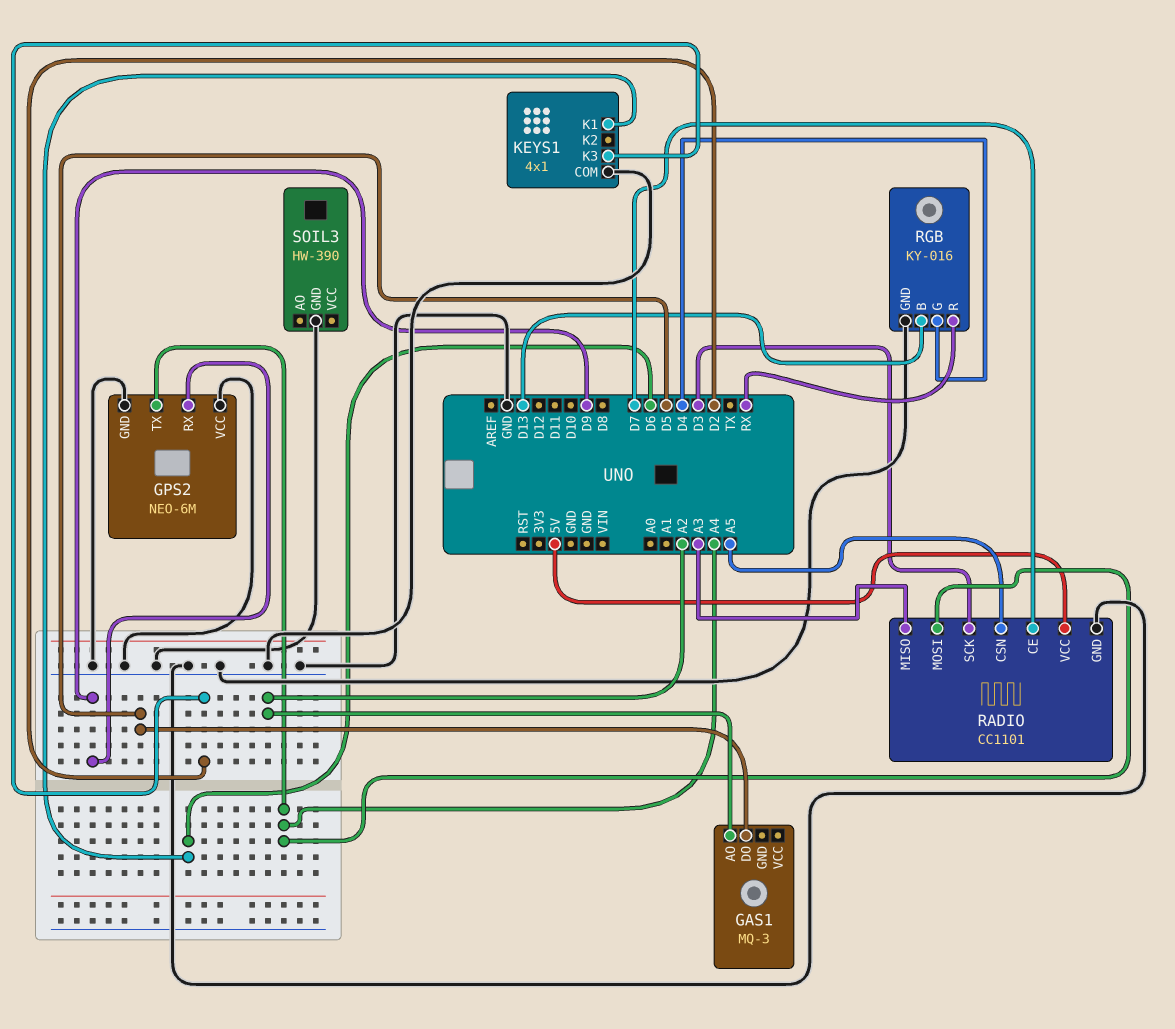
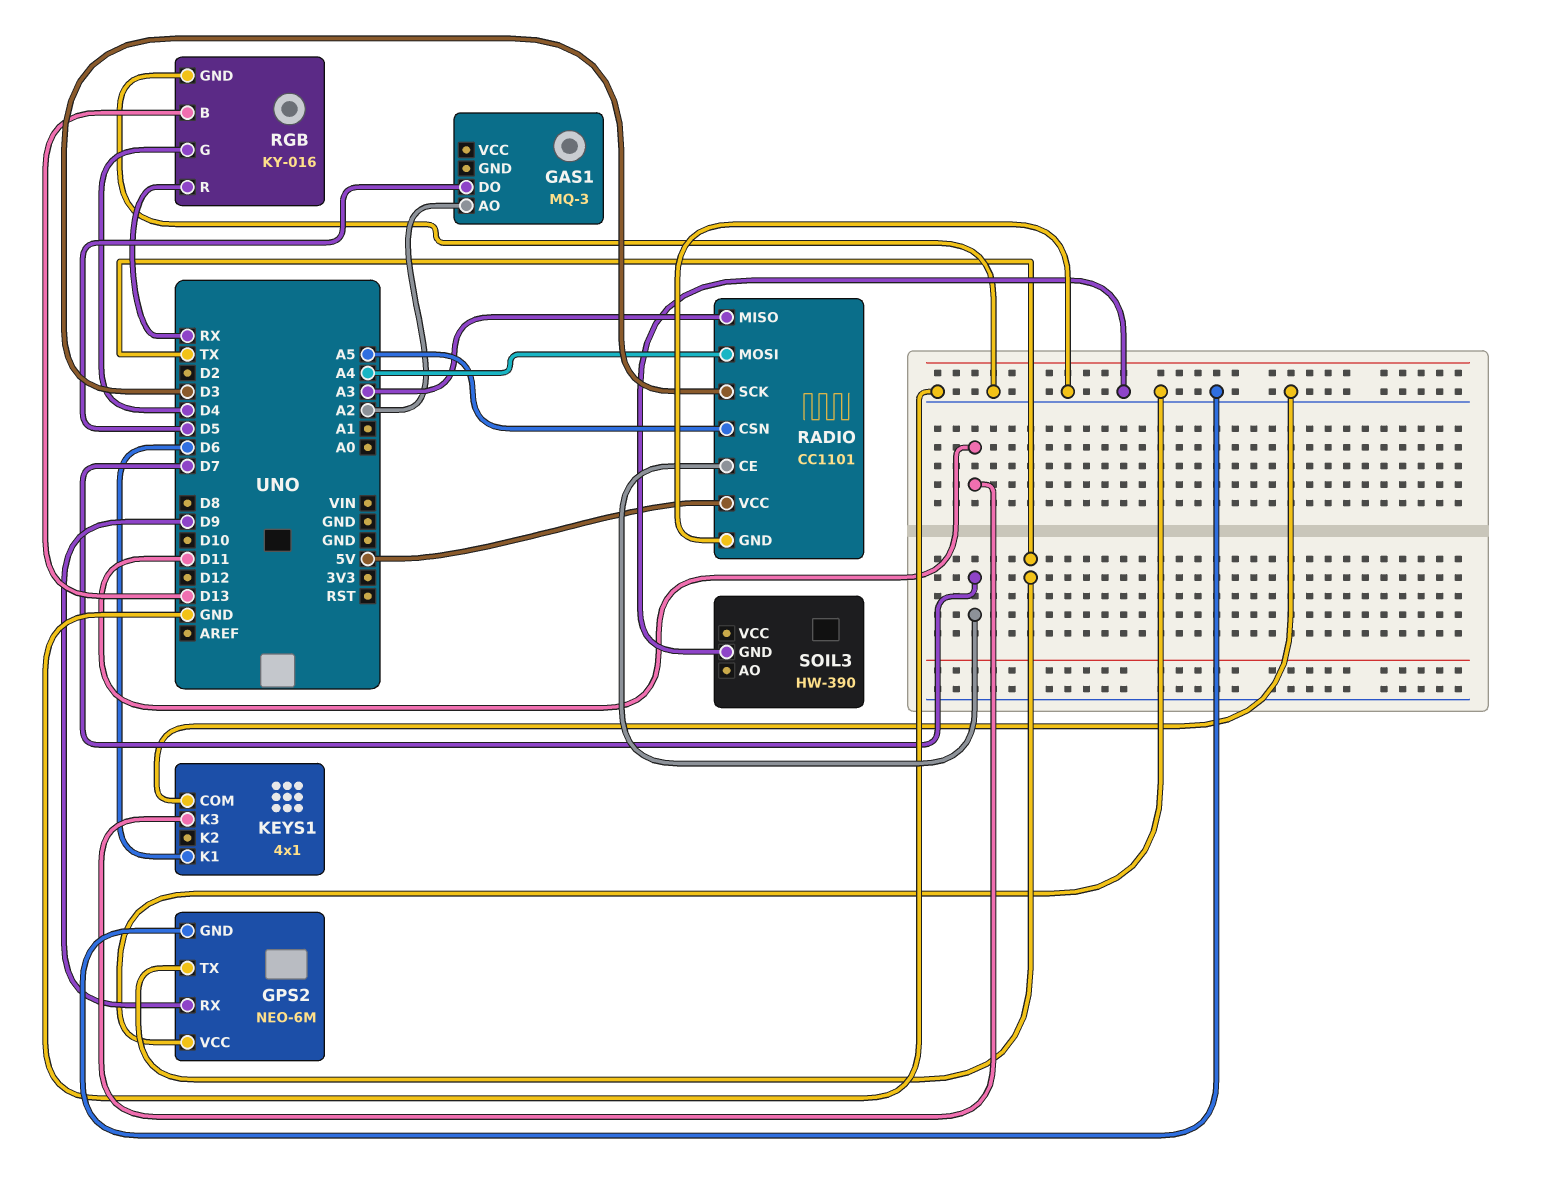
GPS2 pin TX: A4 -> TX
KEYS1 pin K3: D2 -> D11

